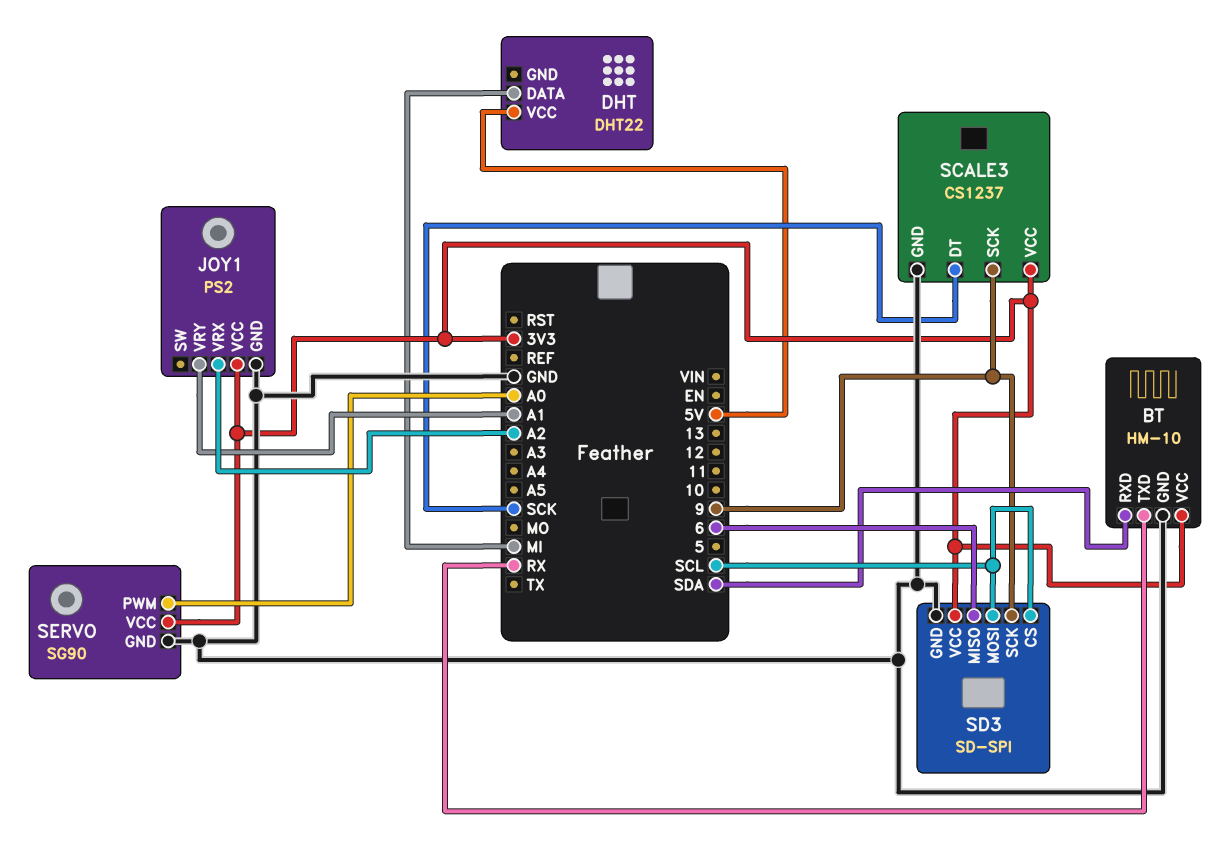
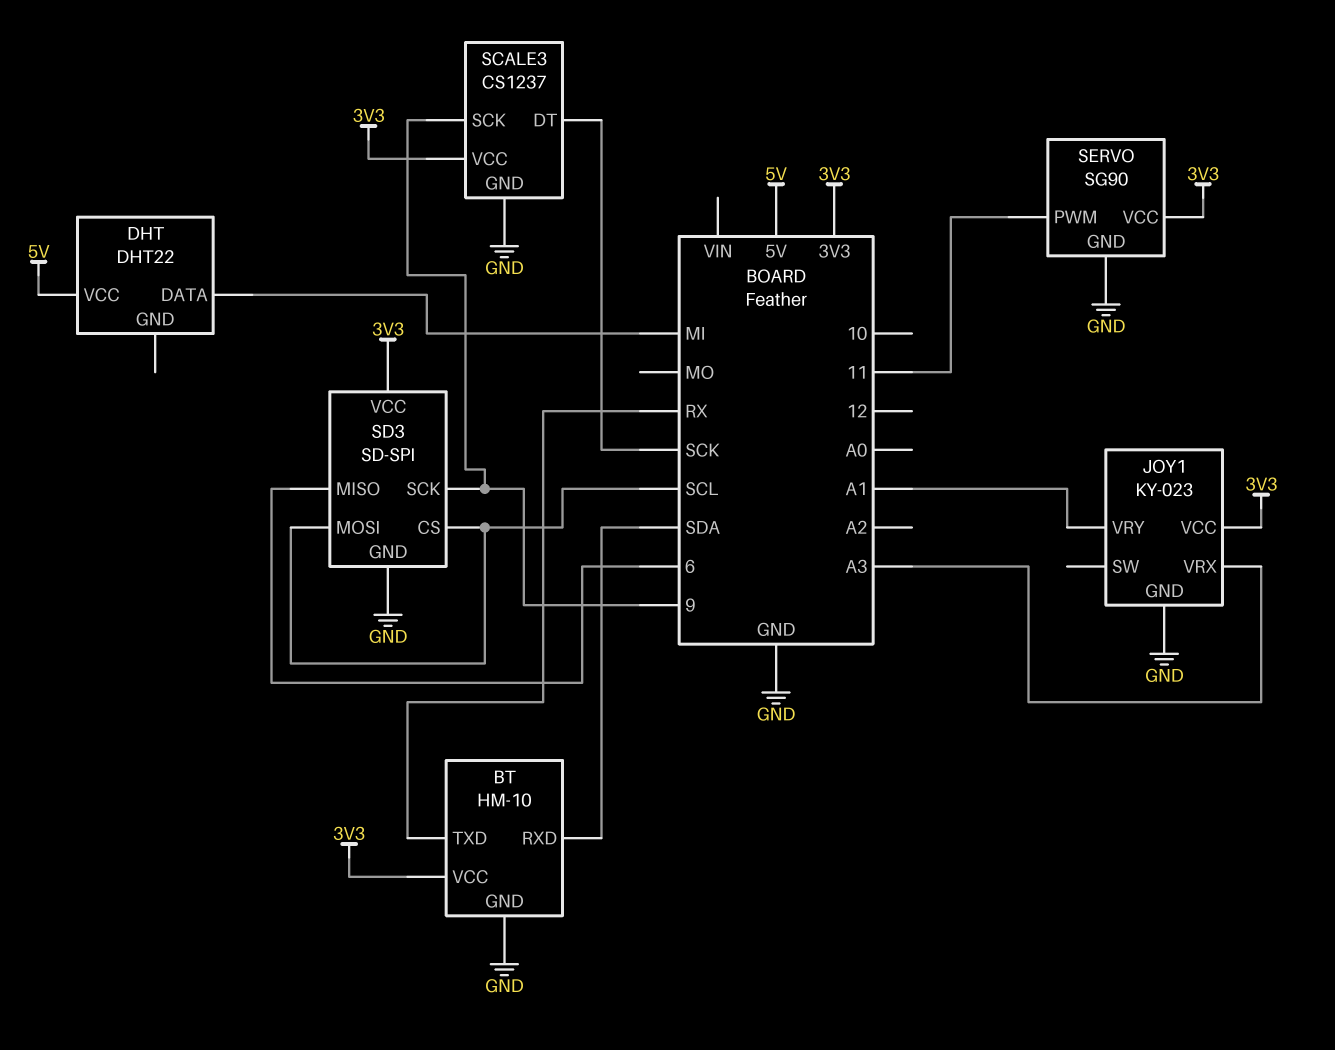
JOY1: PS2 -> KY-023
JOY1 pin VRX: A2 -> A3
SERVO pin PWM: A0 -> 11

